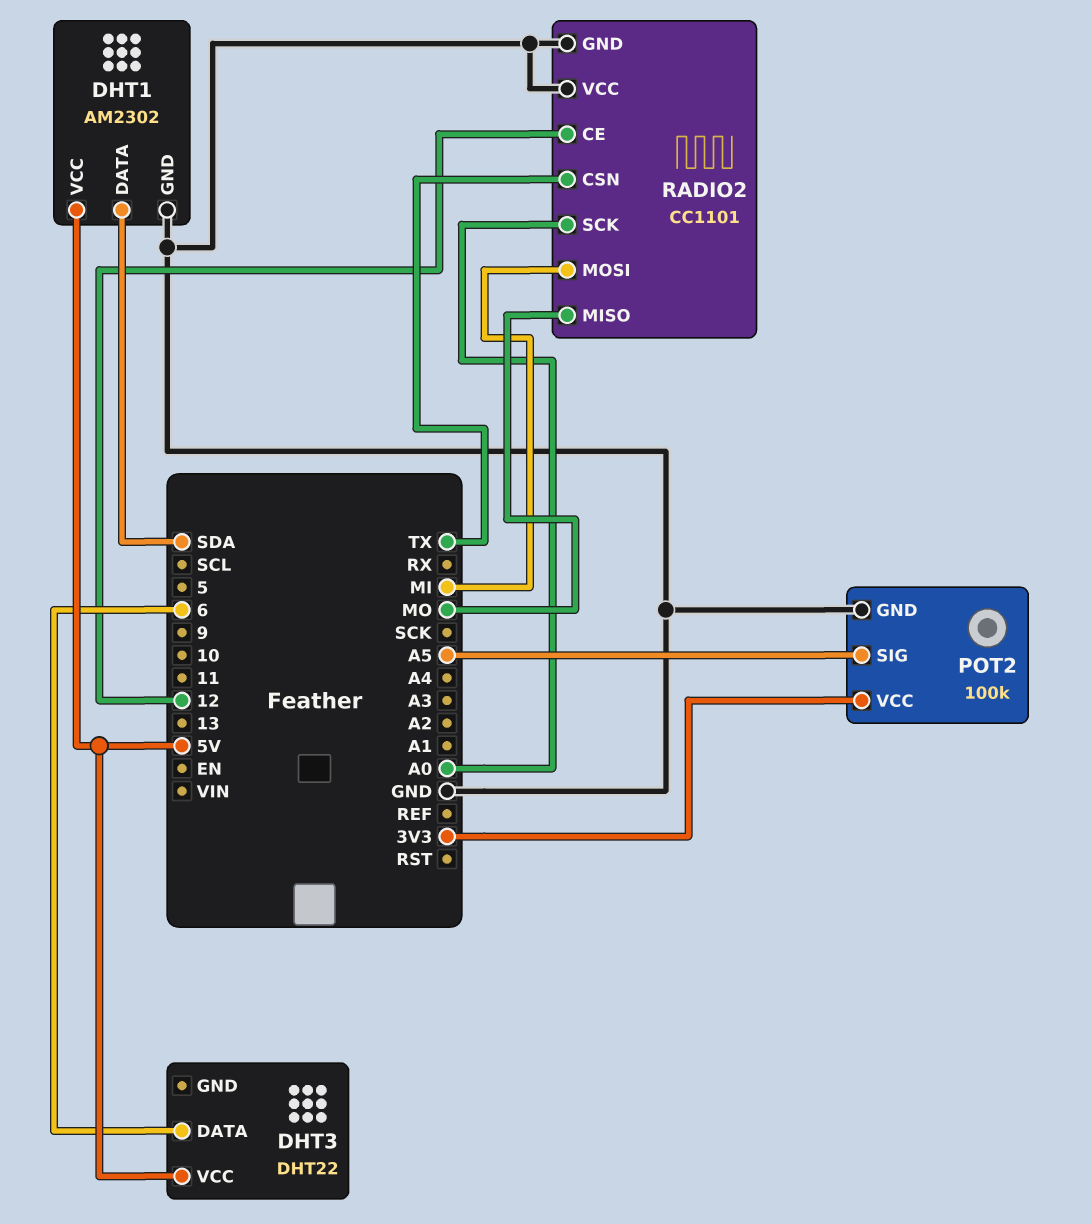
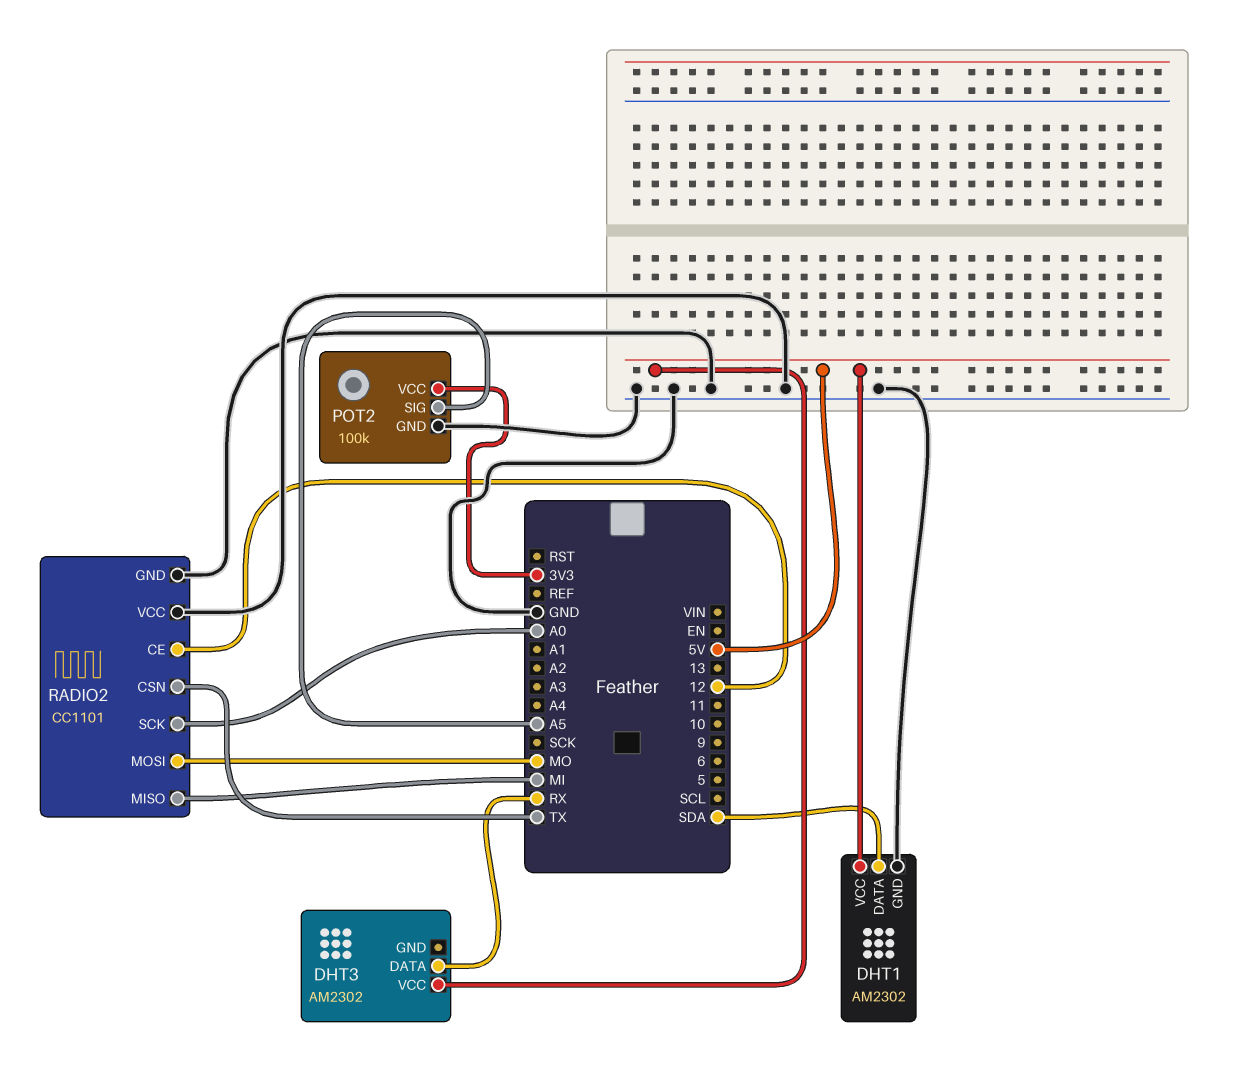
DHT3: DHT22 -> AM2302
DHT3 pin DATA: 6 -> RX
RADIO2 pin MISO: MO -> MI
RADIO2 pin MOSI: MI -> MO

